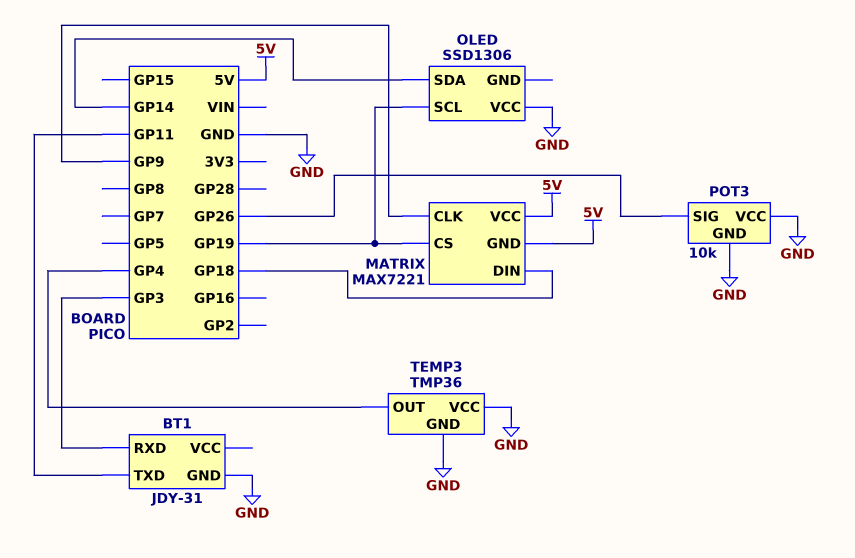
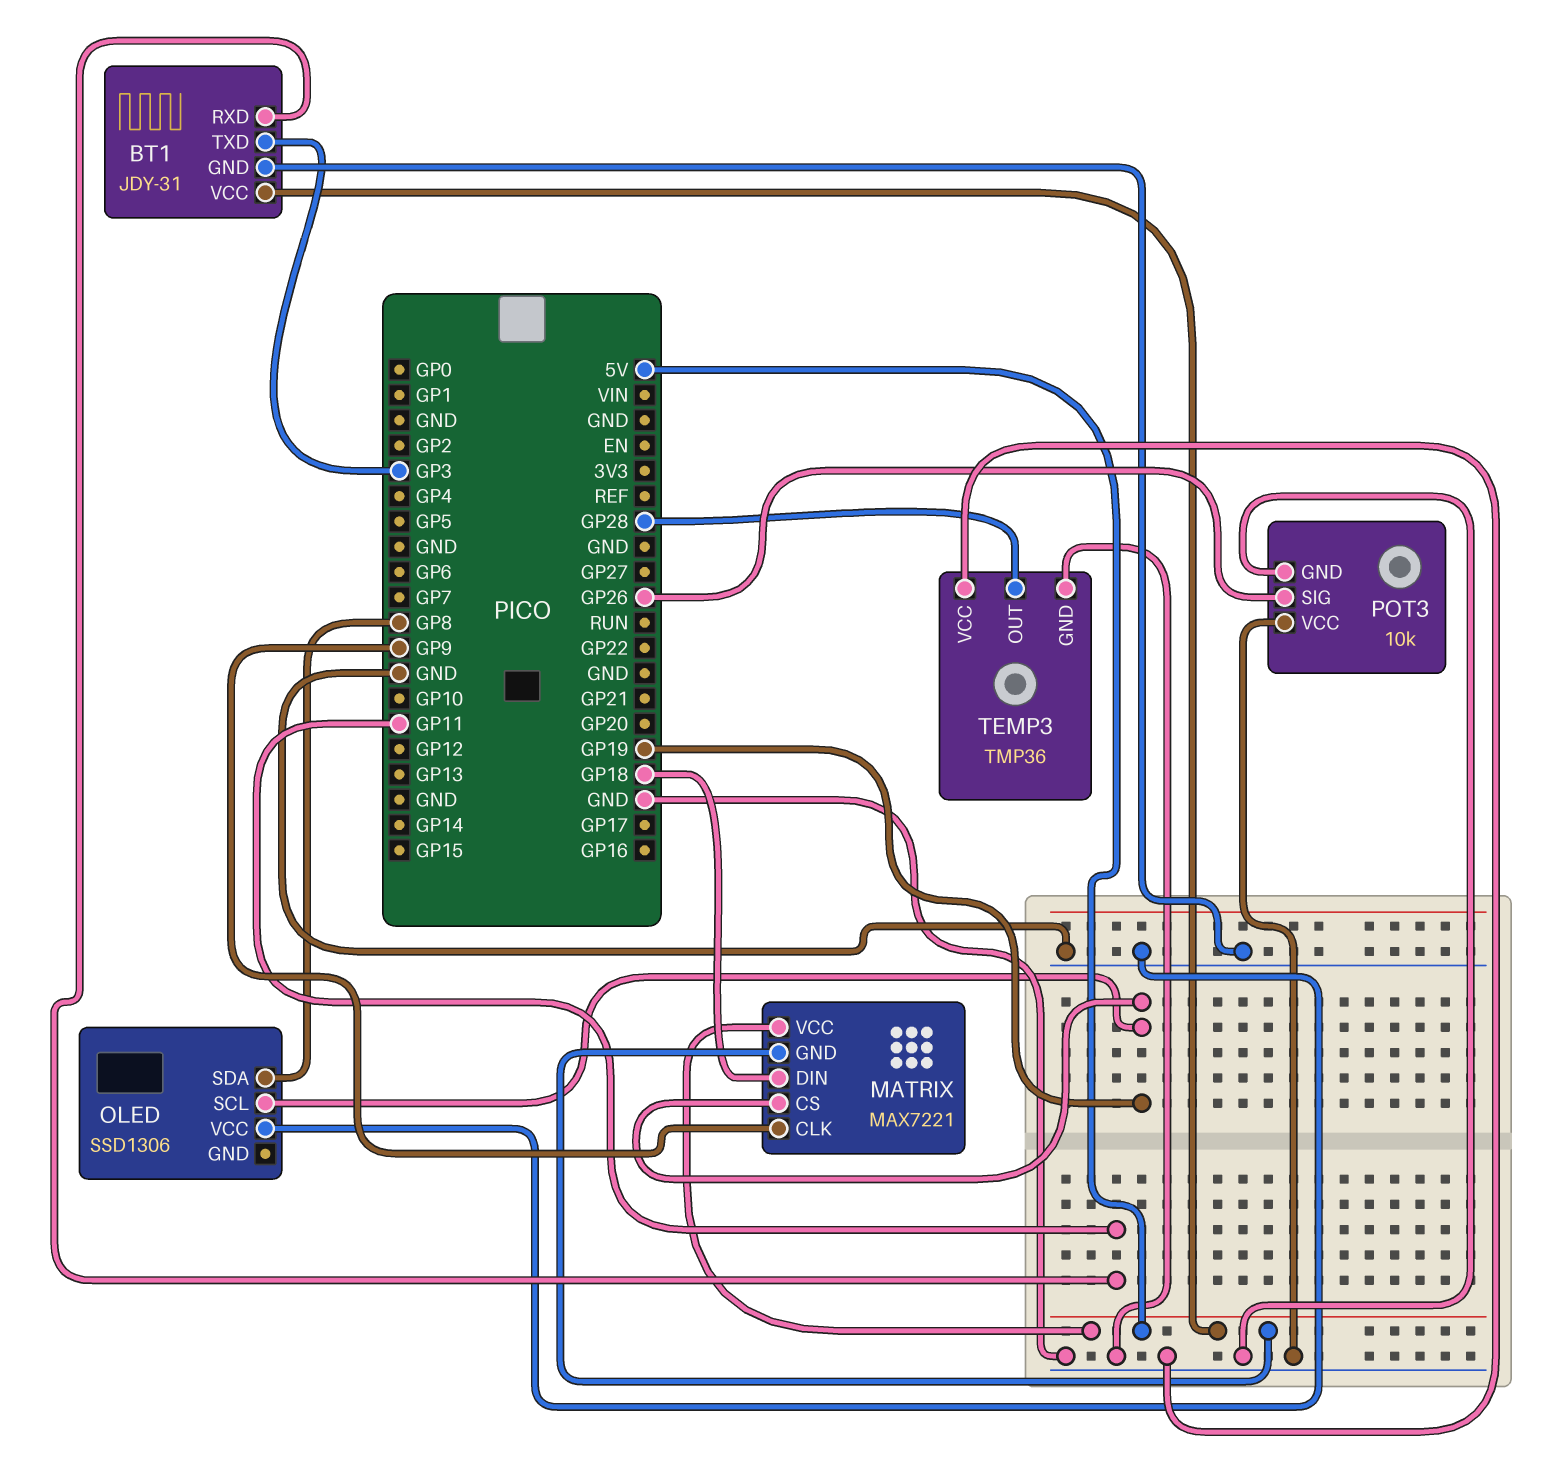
BT1 pin RXD: GP3 -> GP11
BT1 pin TXD: GP11 -> GP3
BT1 pin VCC: none -> 5V
OLED pin SDA: GP14 -> GP8
TEMP3 pin OUT: GP4 -> GP28

